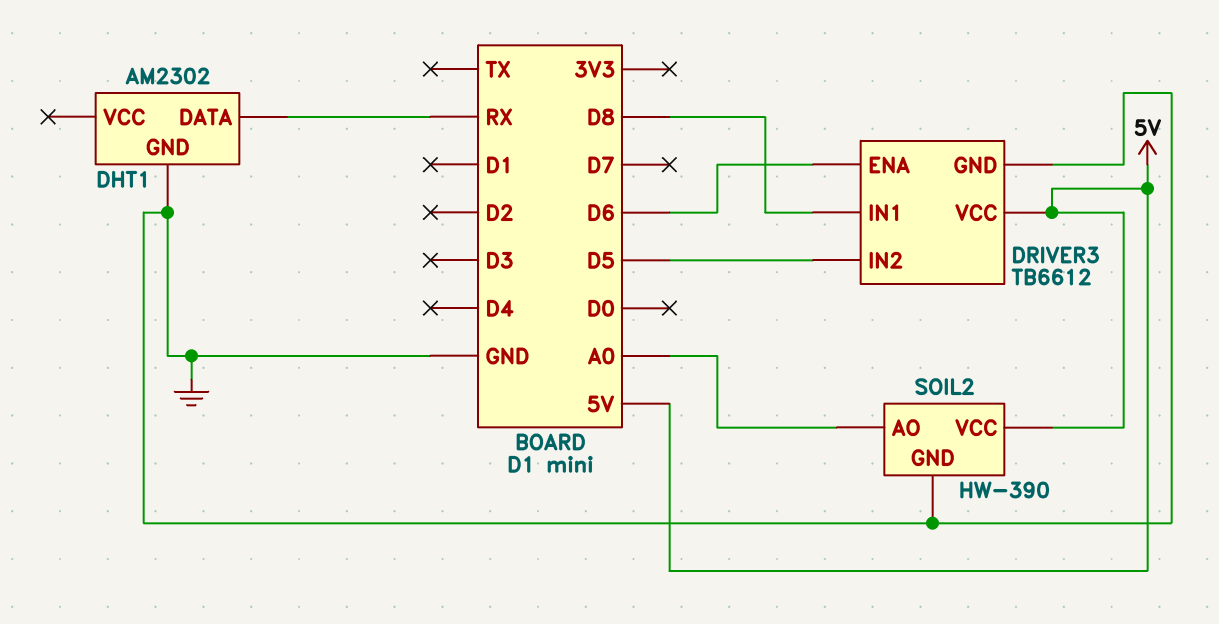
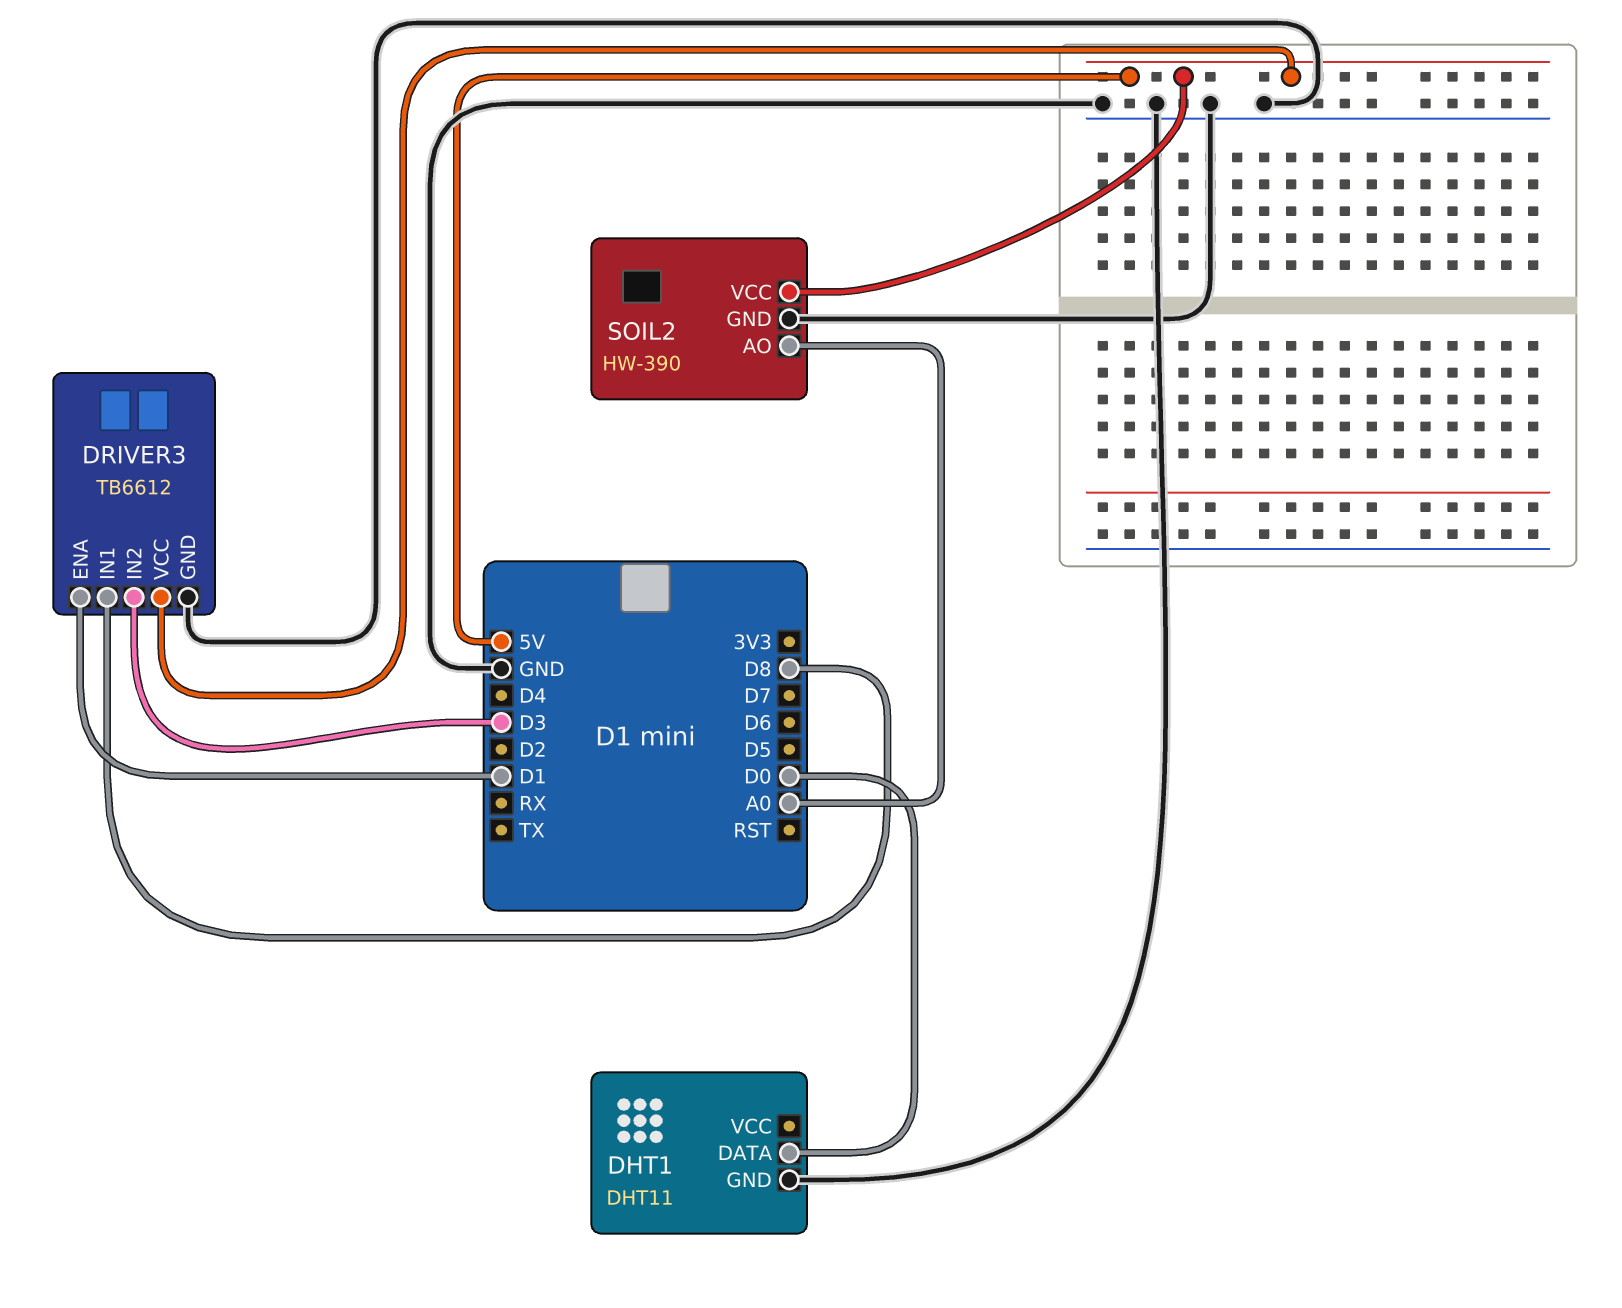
DHT1: AM2302 -> DHT11
DHT1 pin DATA: RX -> D0
DRIVER3 pin ENA: D6 -> D1
DRIVER3 pin IN2: D5 -> D3

